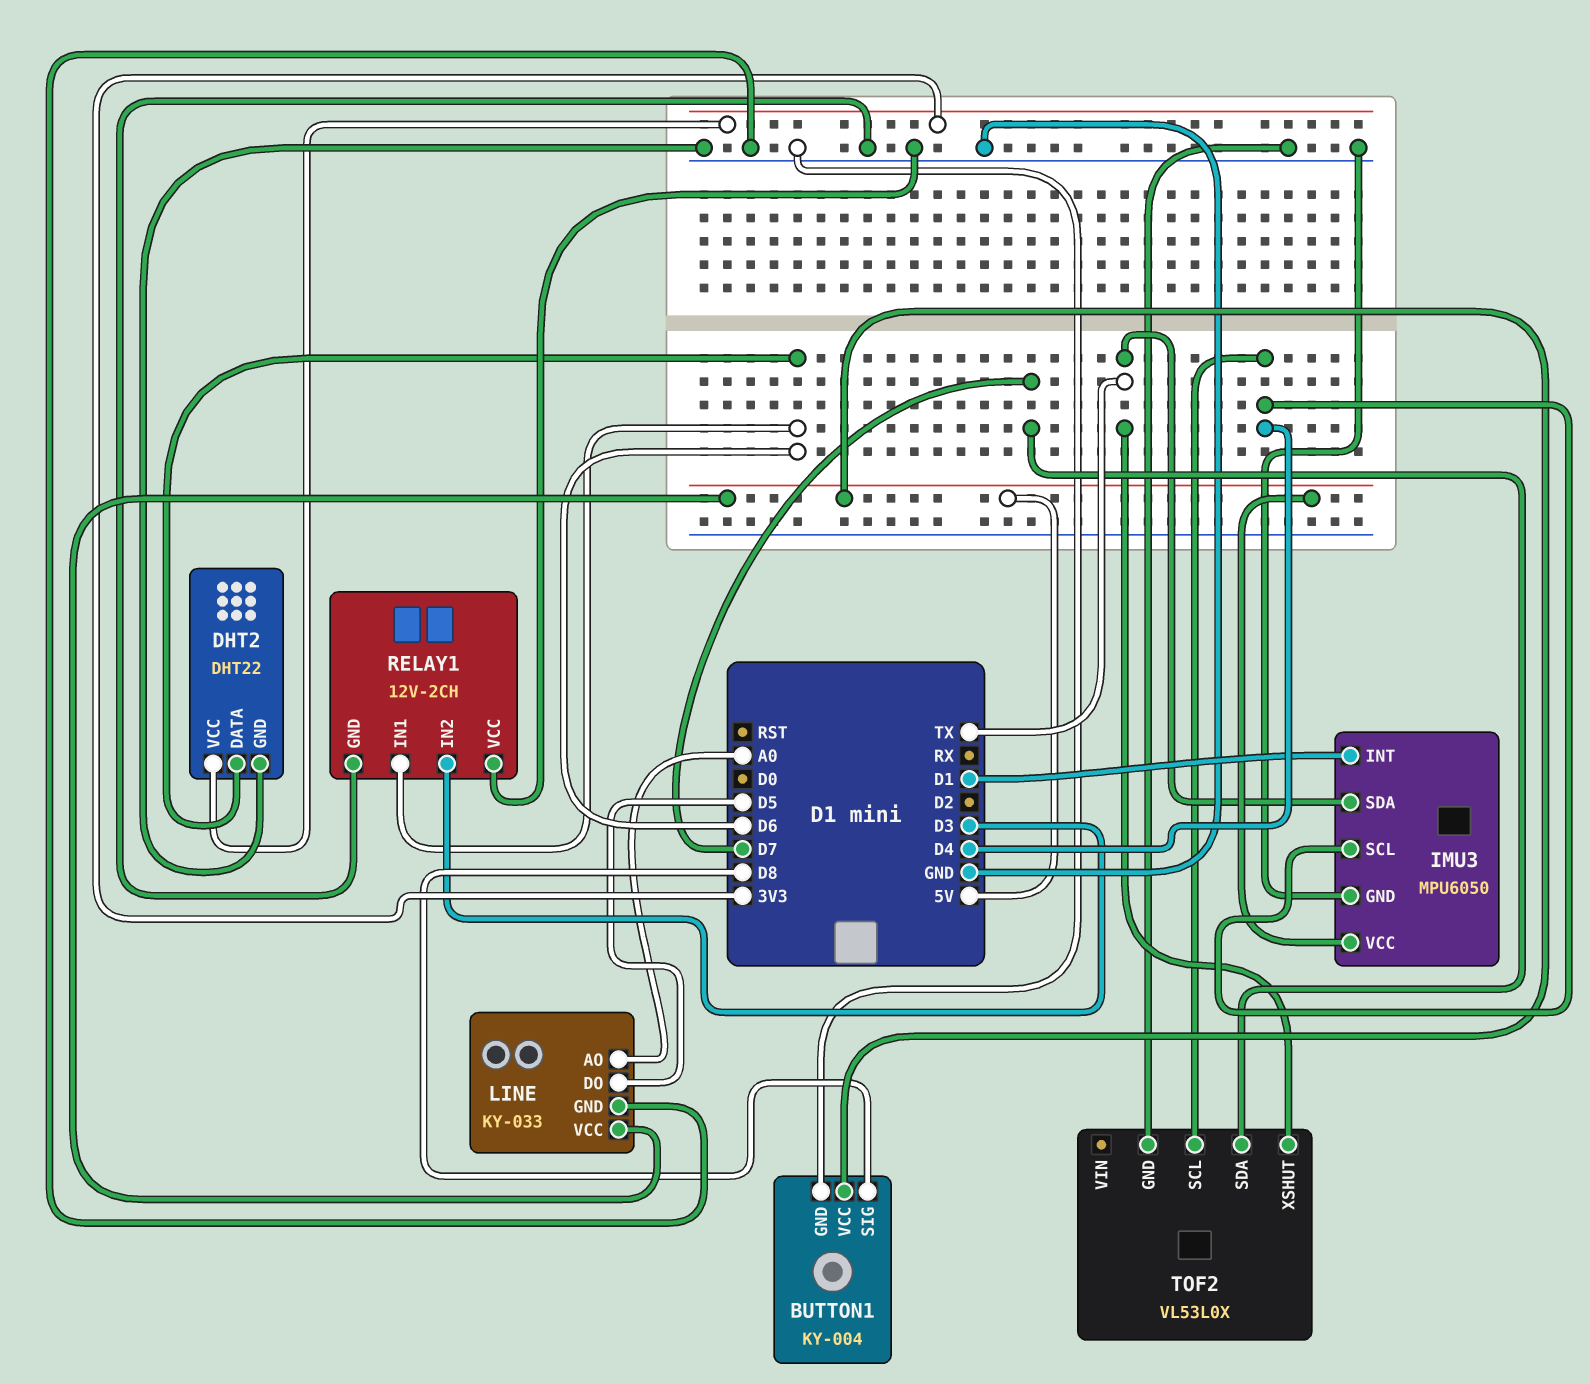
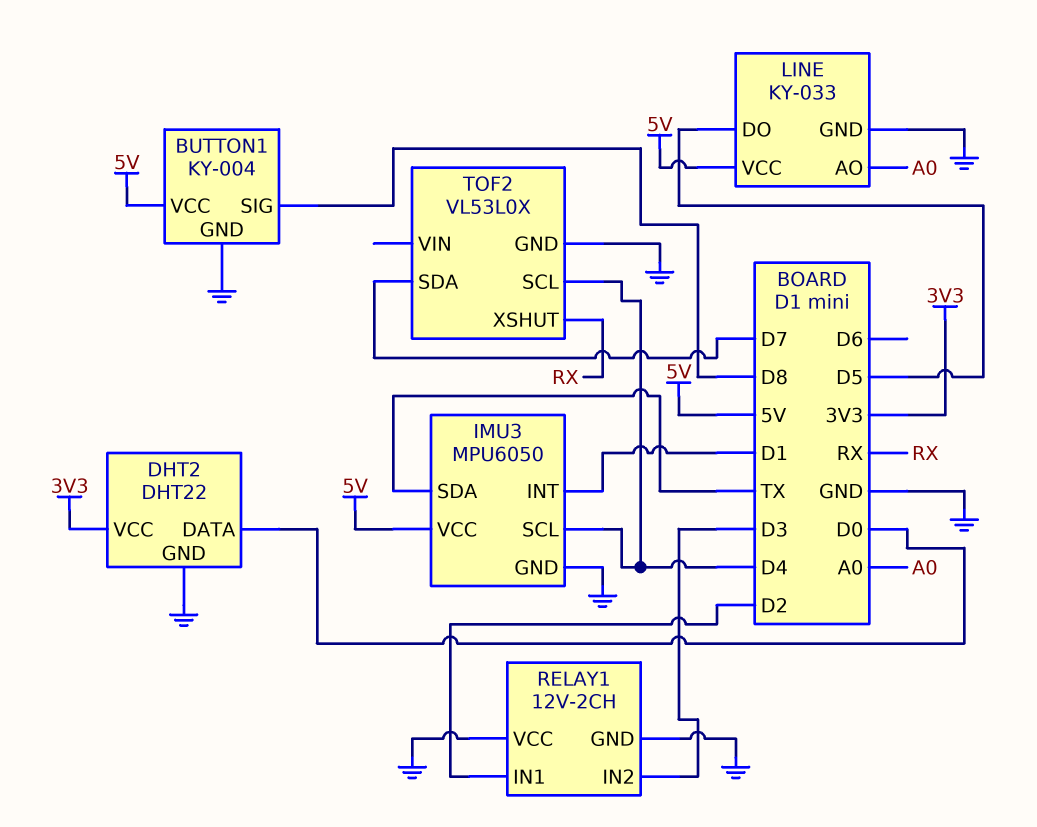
DHT2 pin DATA: D6 -> D0
RELAY1 pin IN1: D6 -> D2
TOF2 pin XSHUT: TX -> RX

